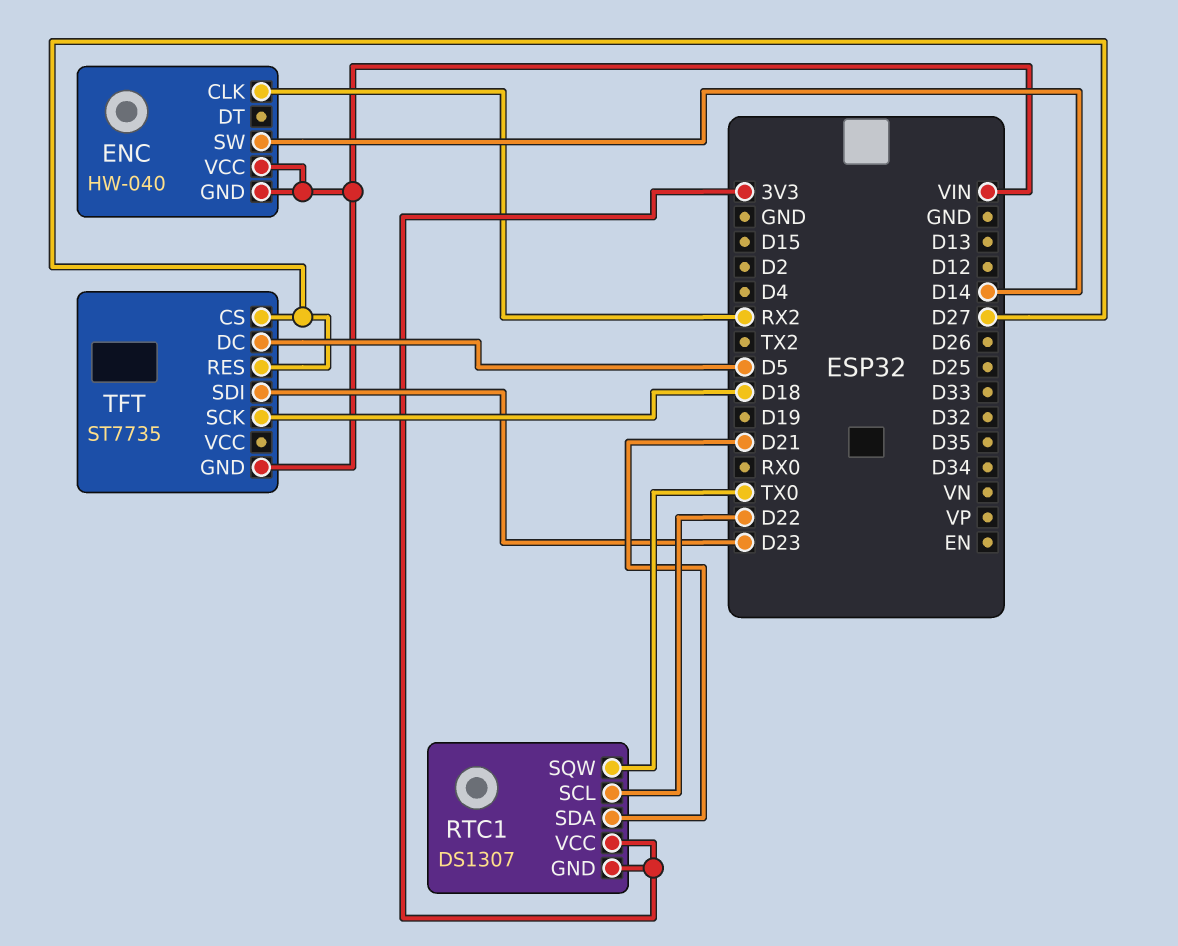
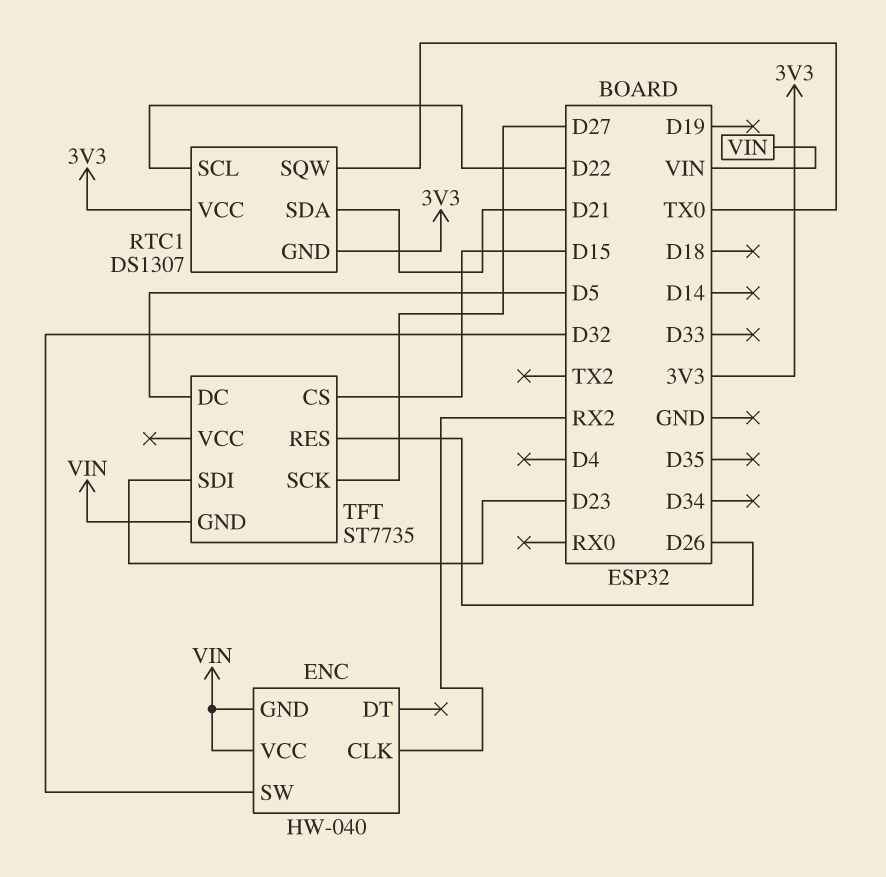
ENC pin SW: D14 -> D32
TFT pin CS: D27 -> D15
TFT pin RES: D27 -> D26
TFT pin SCK: D18 -> D27

